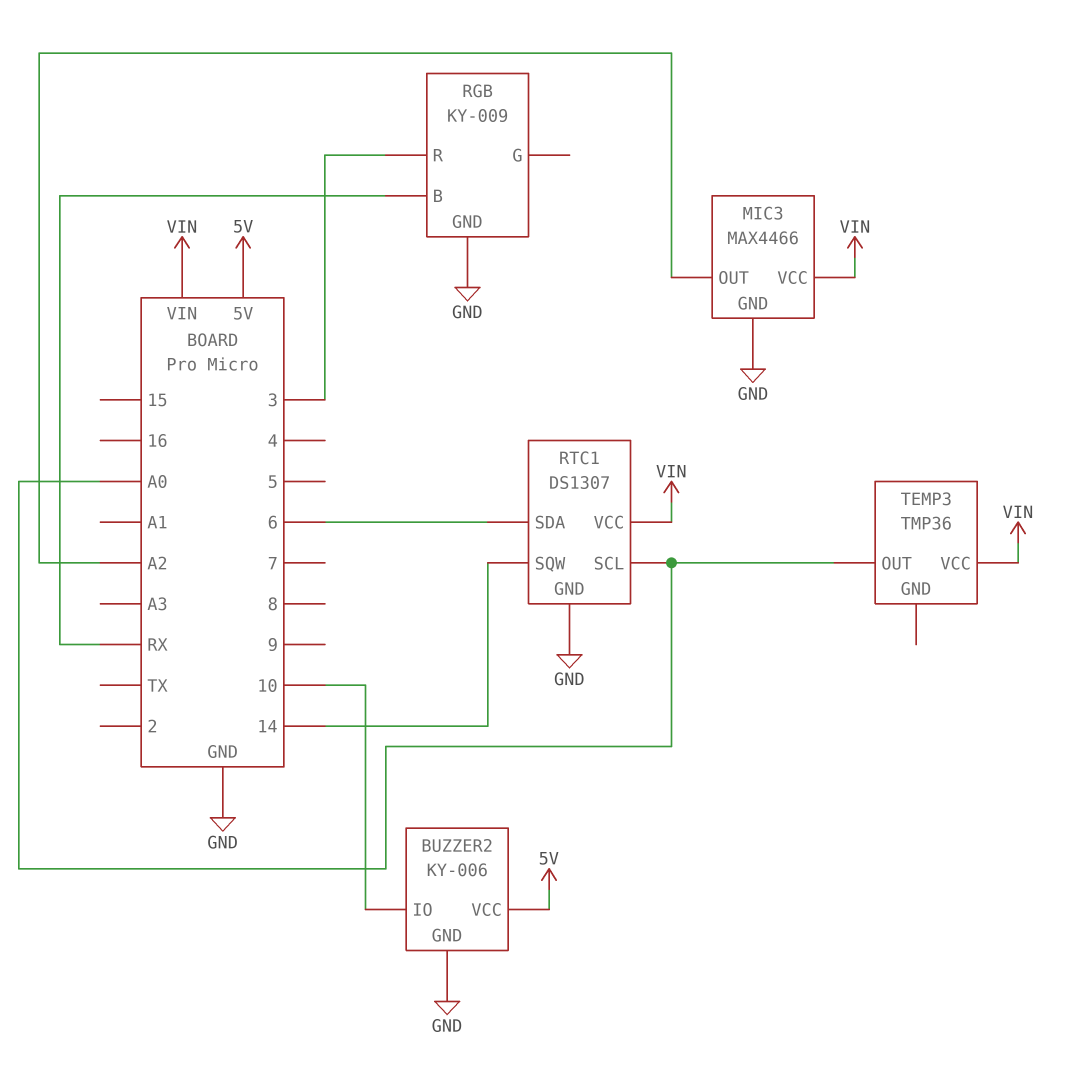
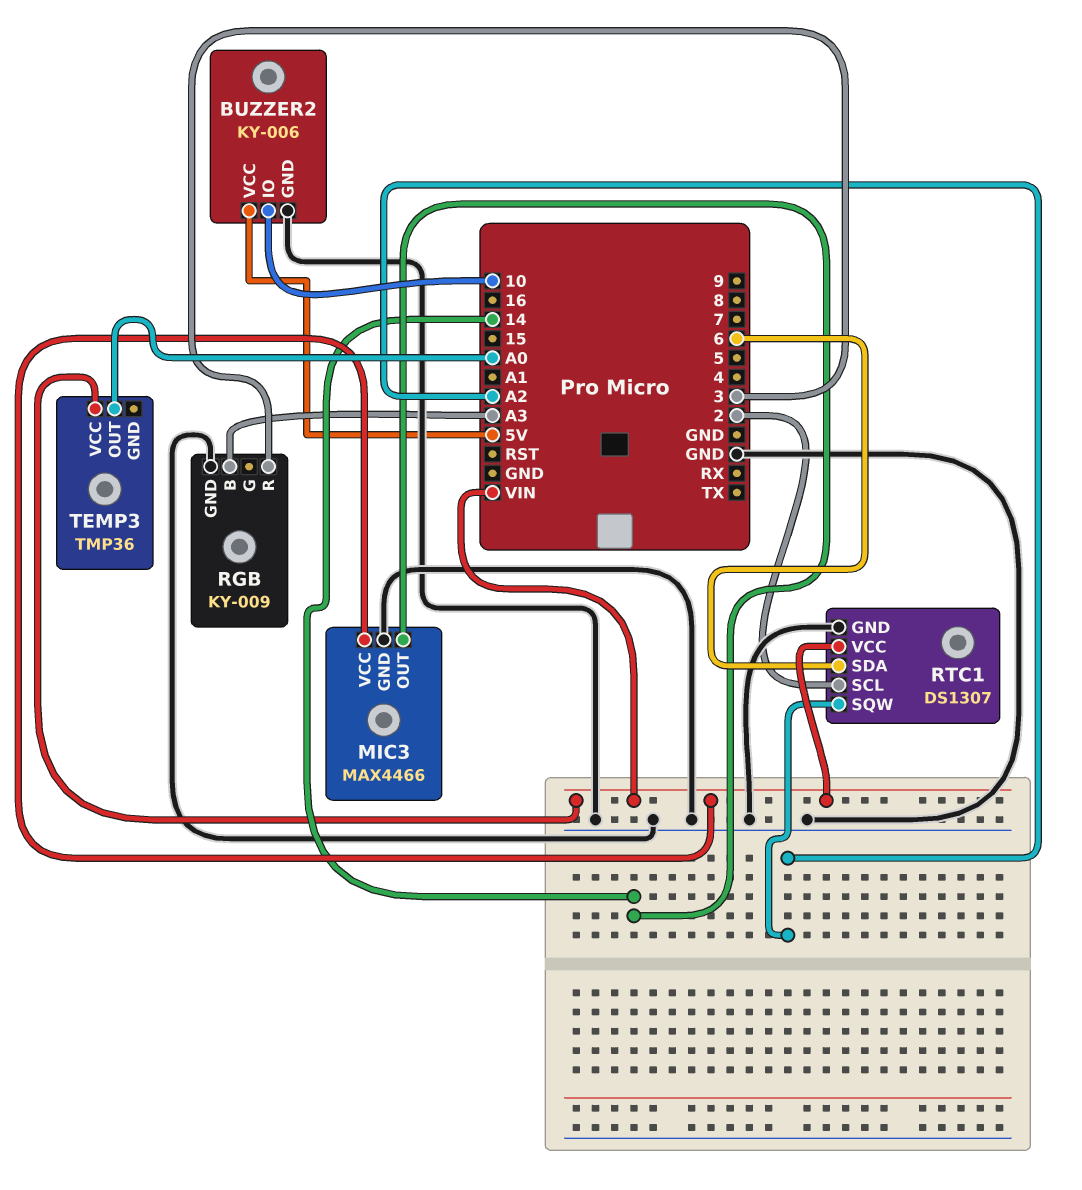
MIC3 pin OUT: A2 -> 14
RGB pin B: RX -> A3
RTC1 pin SCL: A0 -> 2
RTC1 pin SQW: 14 -> A2

